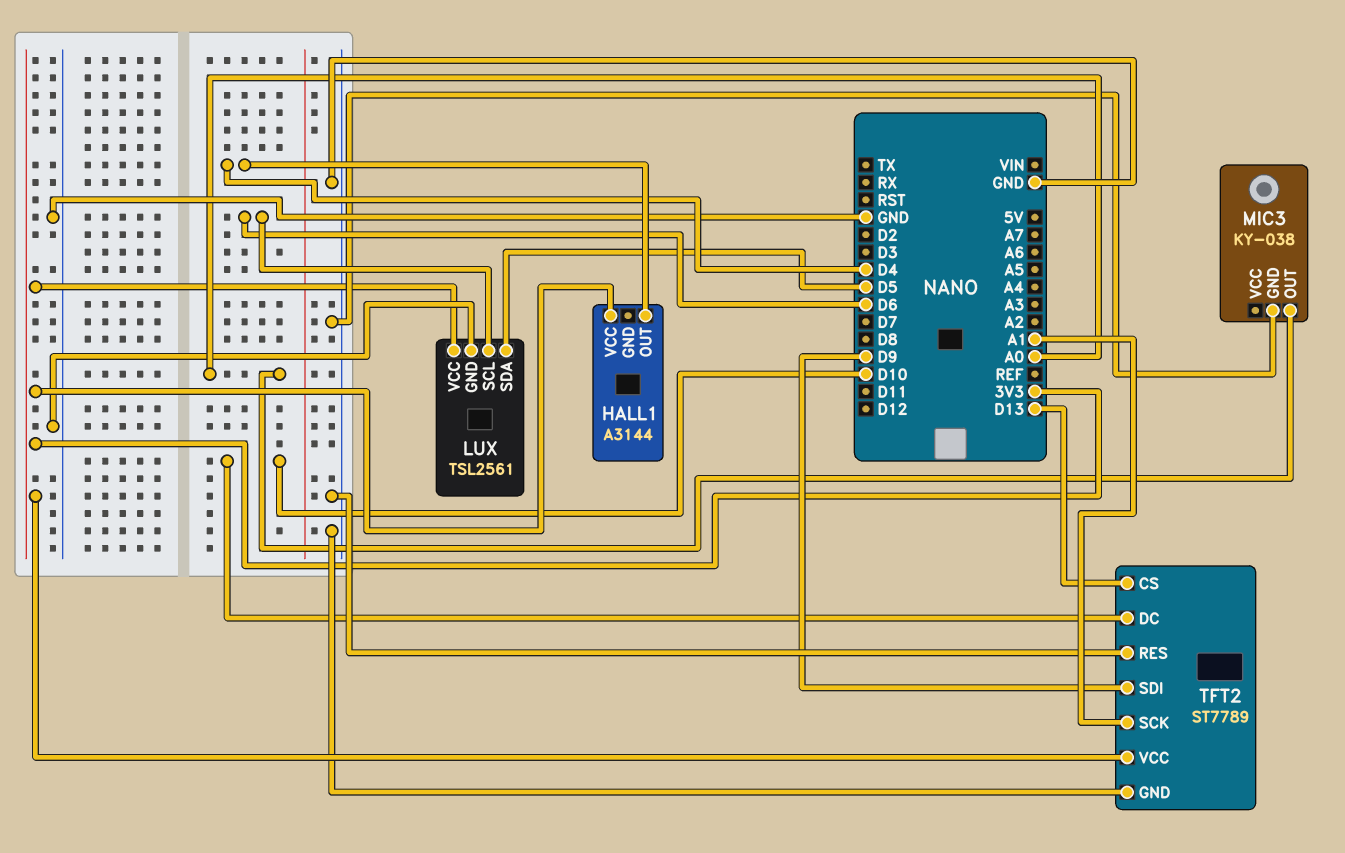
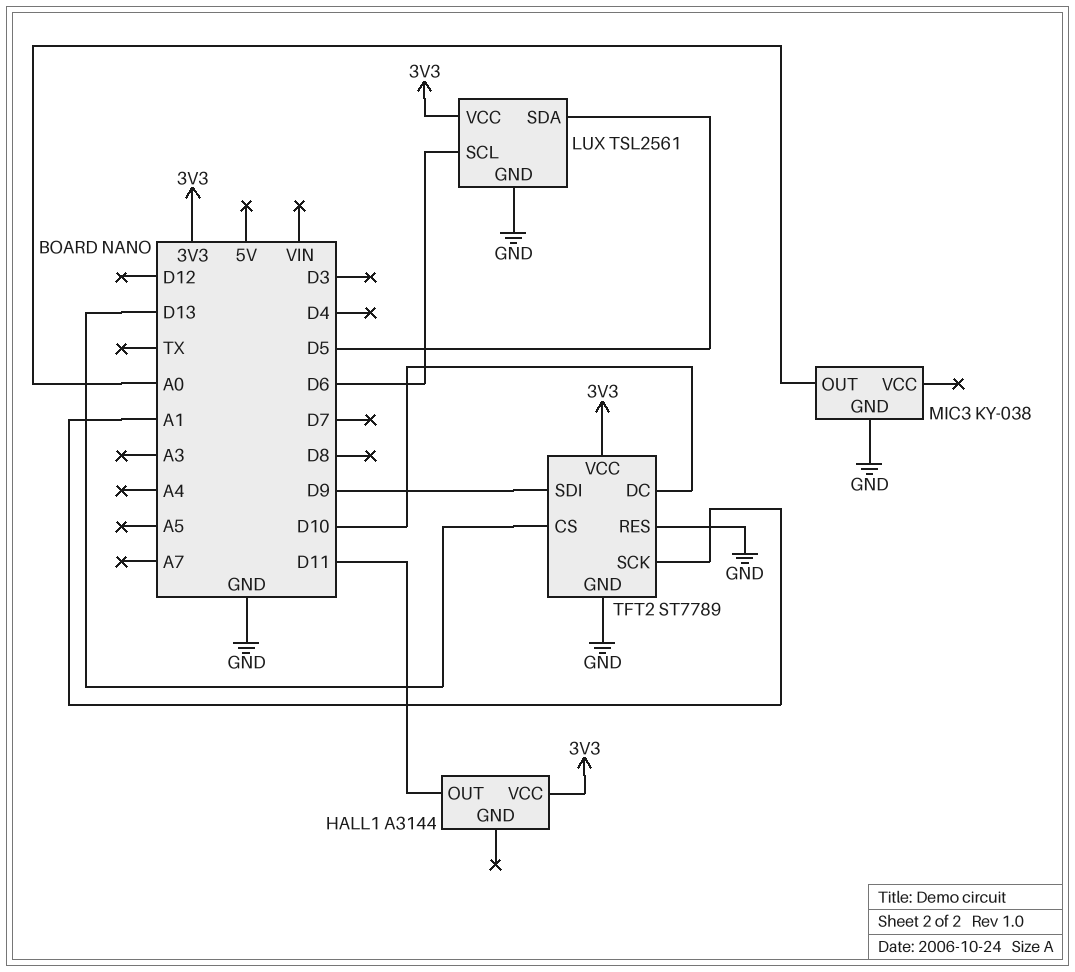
HALL1 pin OUT: D4 -> D11

